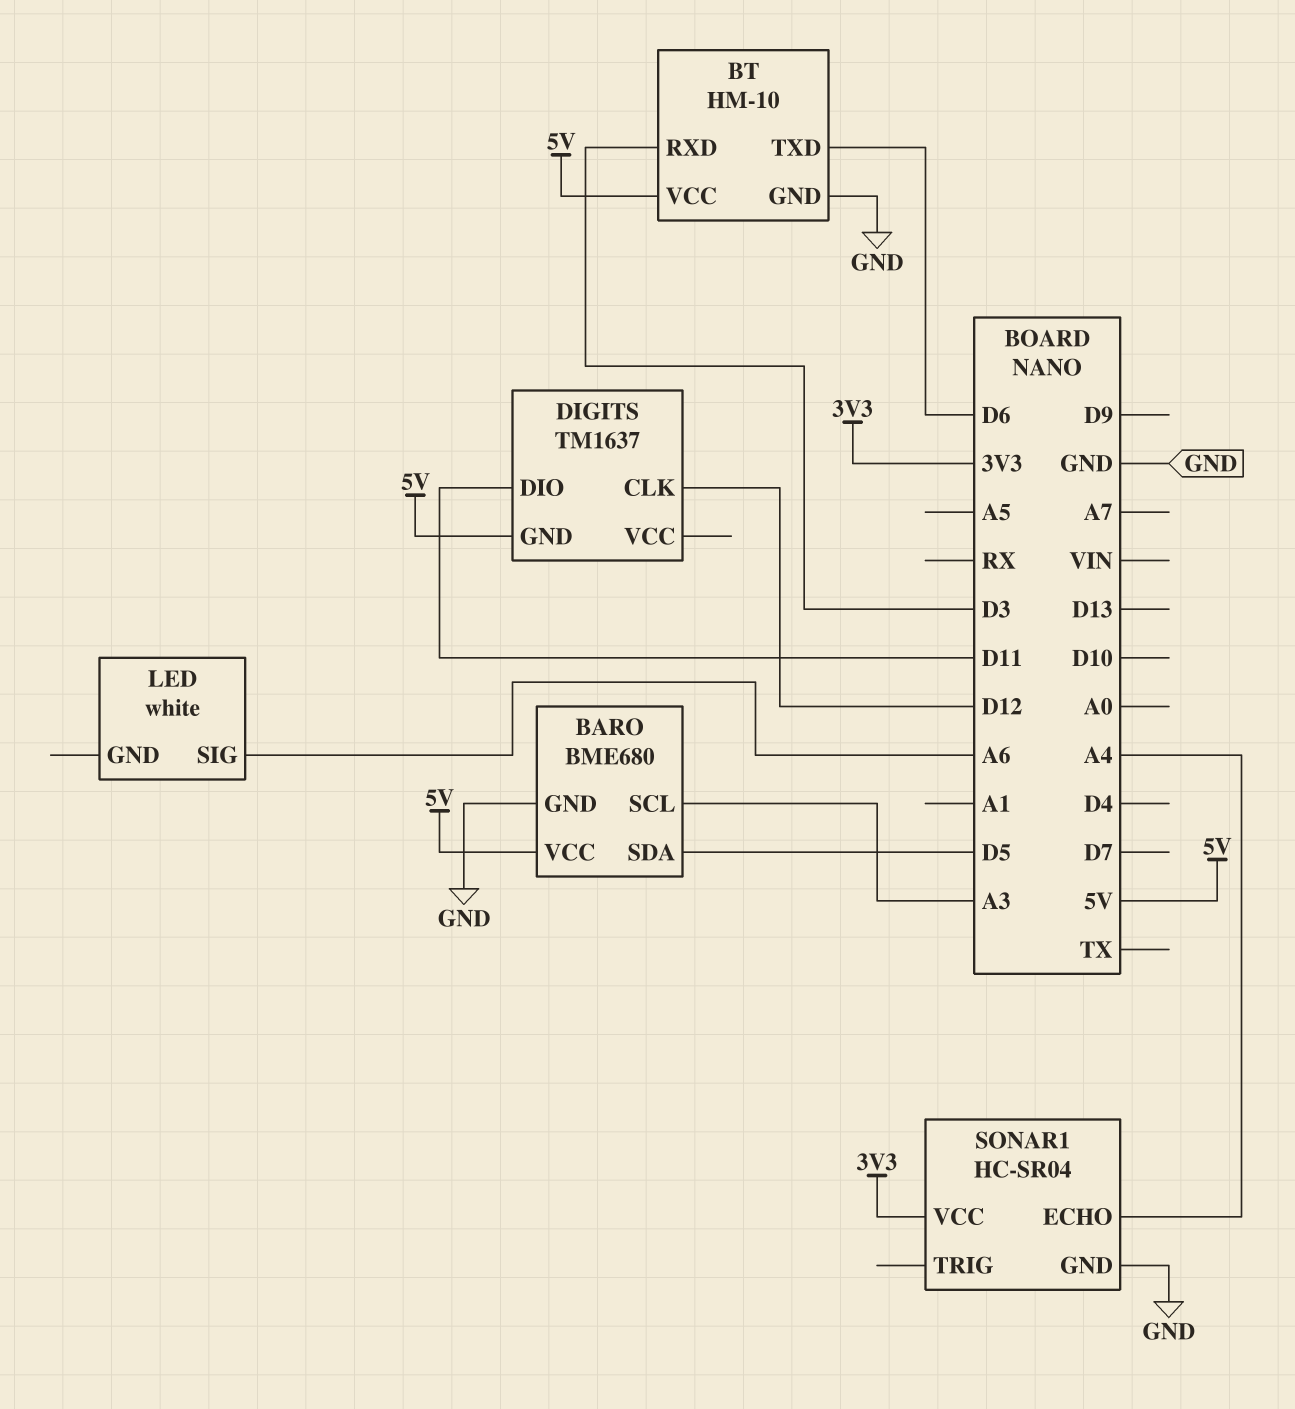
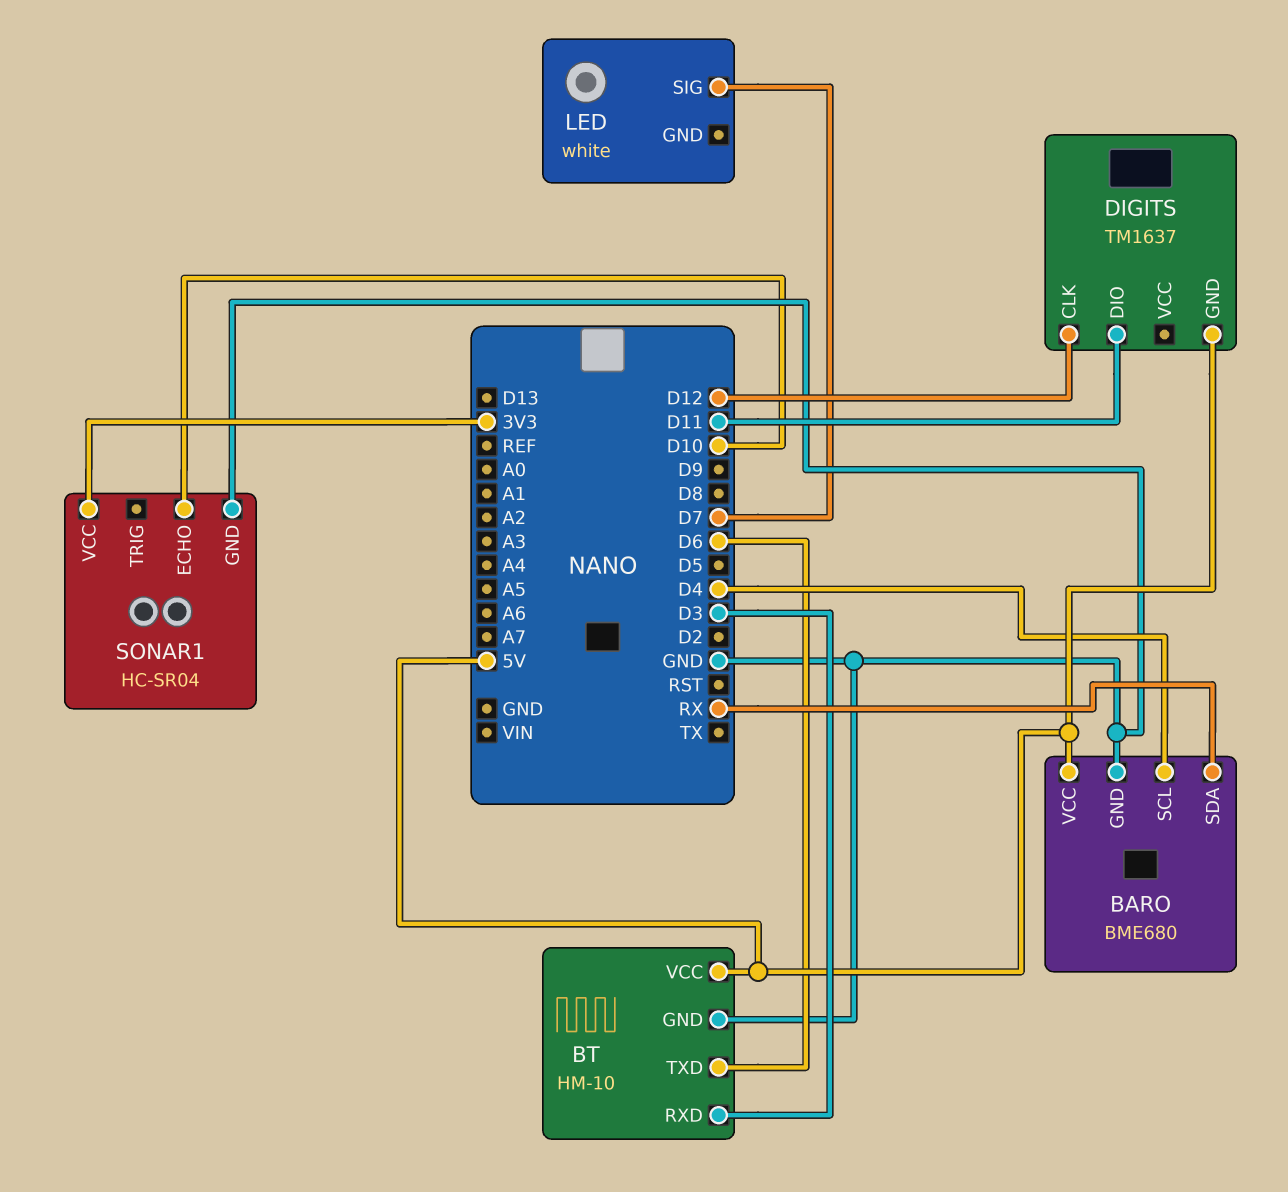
BARO pin SCL: A3 -> D4
BARO pin SDA: D5 -> RX
LED pin SIG: A6 -> D7
SONAR1 pin ECHO: A4 -> D10

